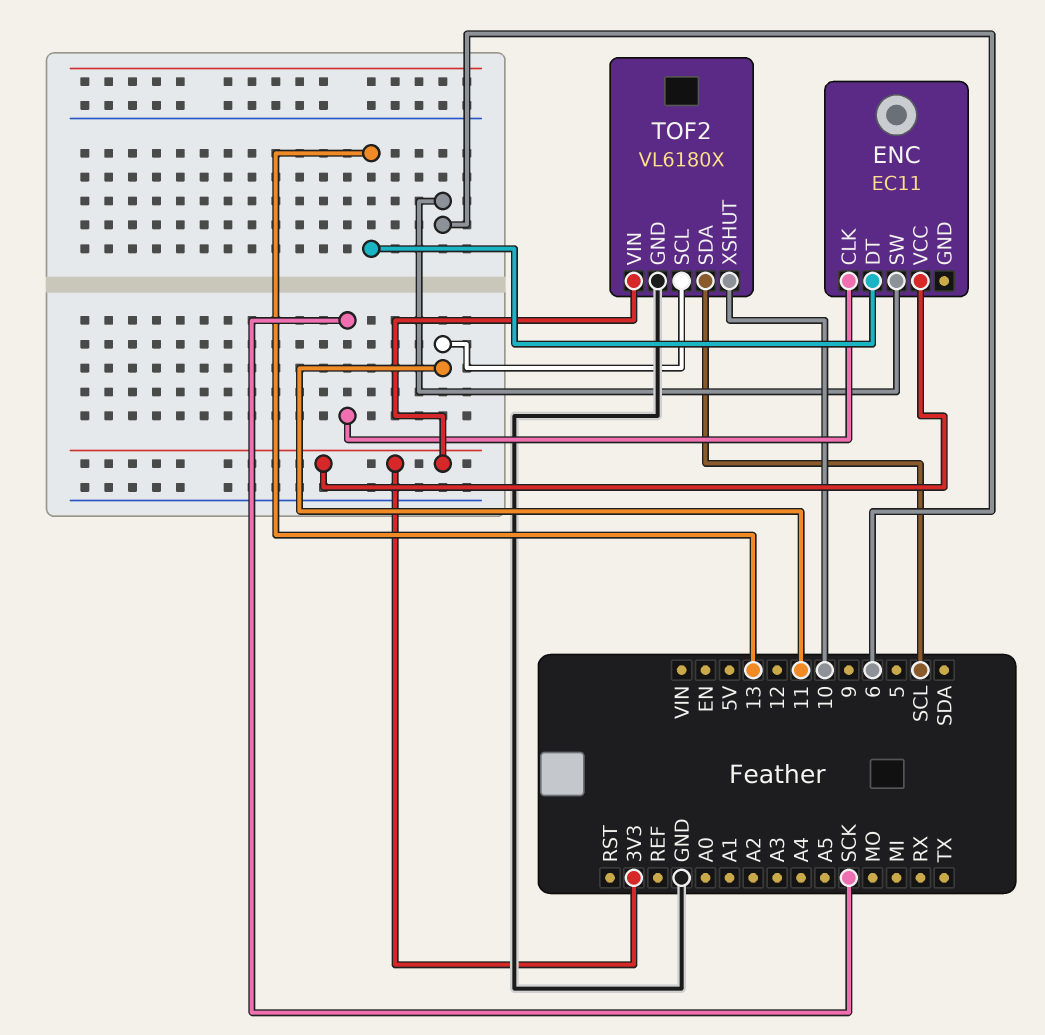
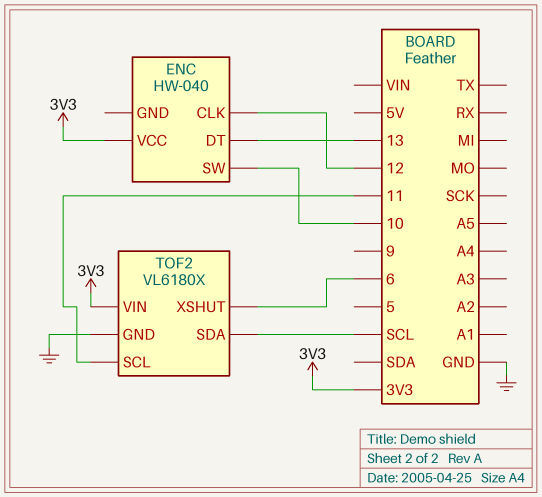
ENC: EC11 -> HW-040
ENC pin CLK: SCK -> 12
ENC pin SW: 6 -> 10
TOF2 pin XSHUT: 10 -> 6

